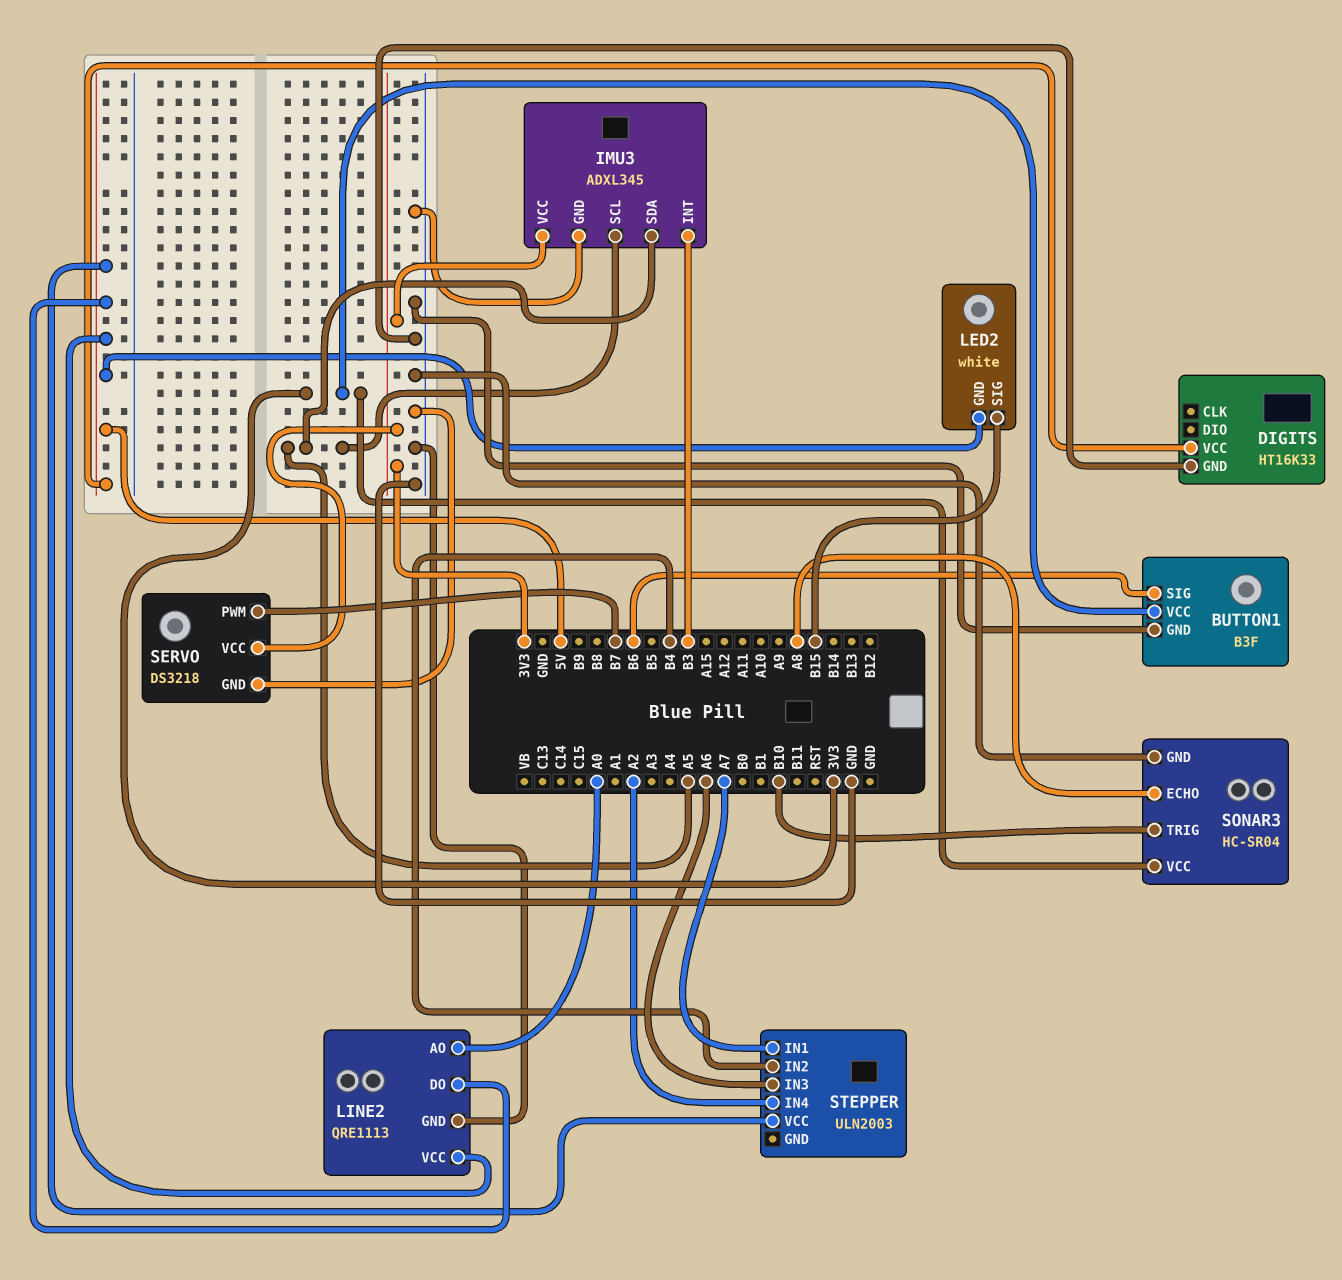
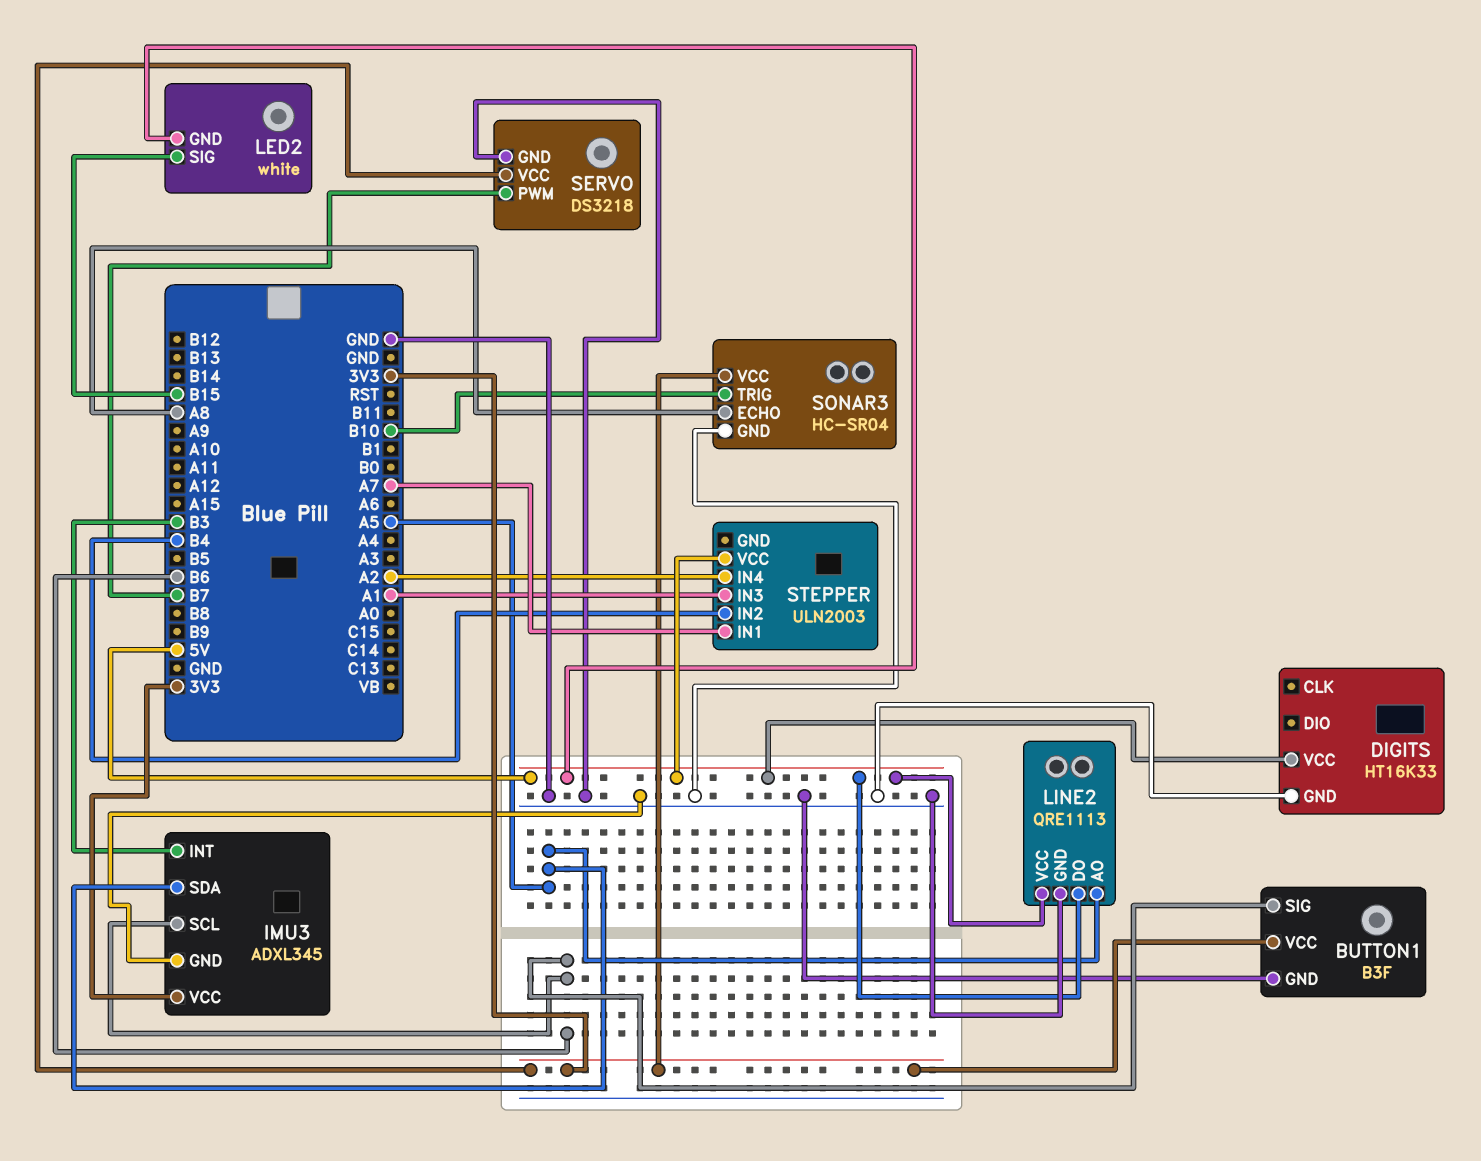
IMU3 pin SCL: A5 -> B6
LINE2 pin AO: A0 -> A5
STEPPER pin IN3: A6 -> A1

